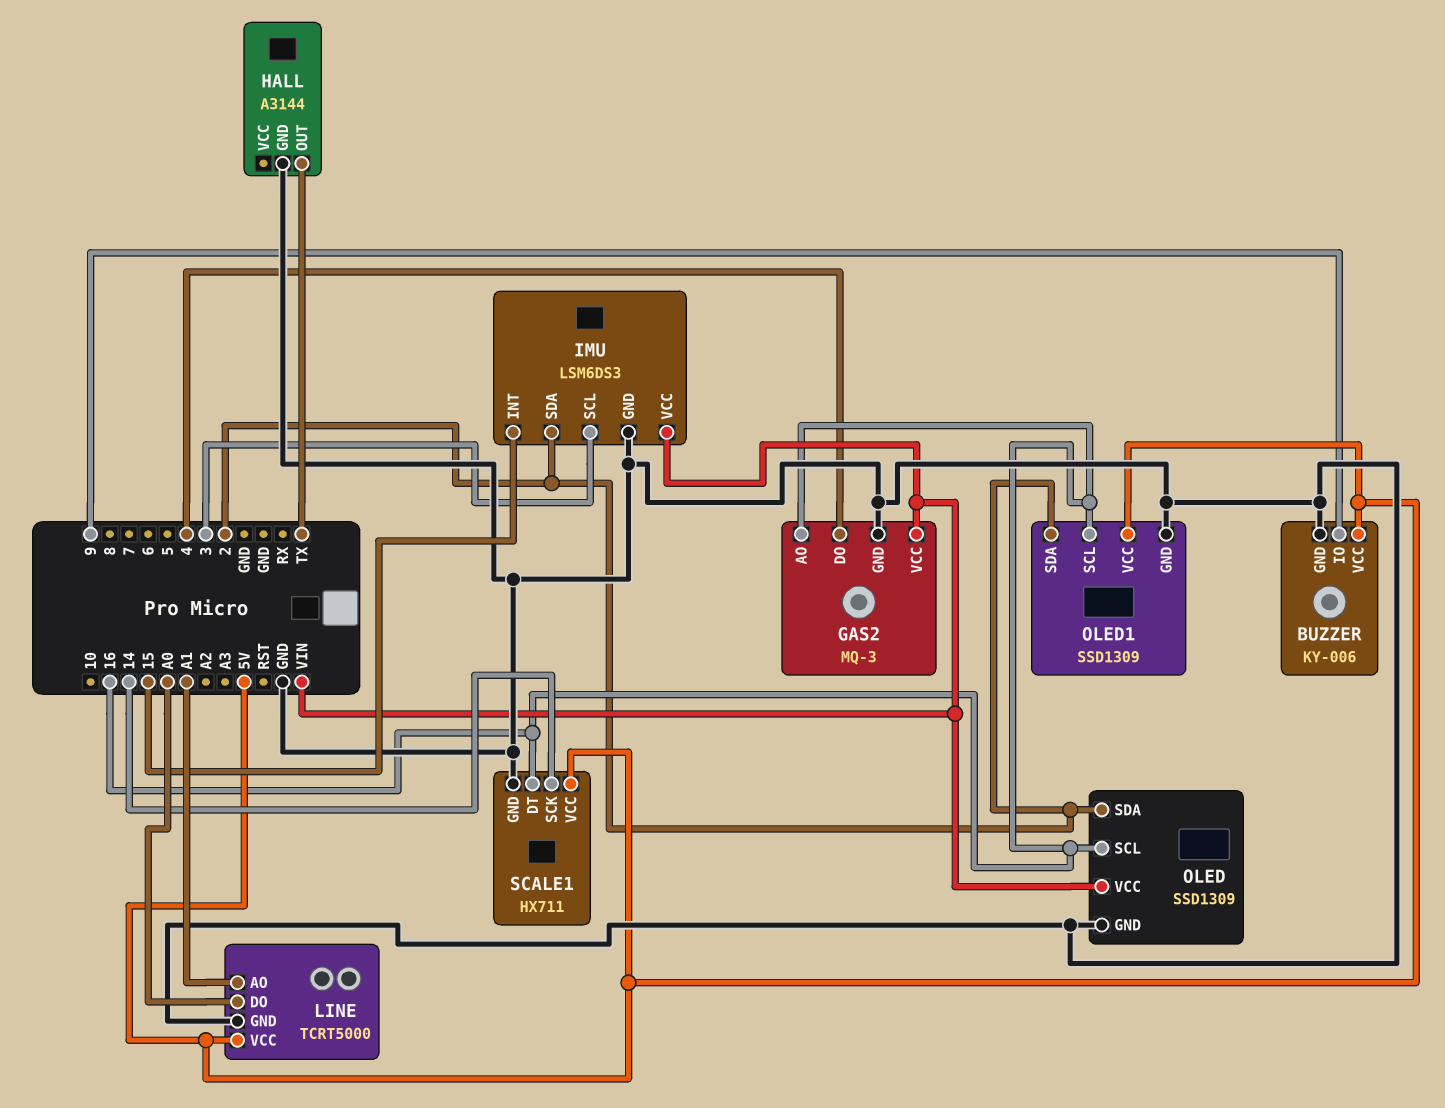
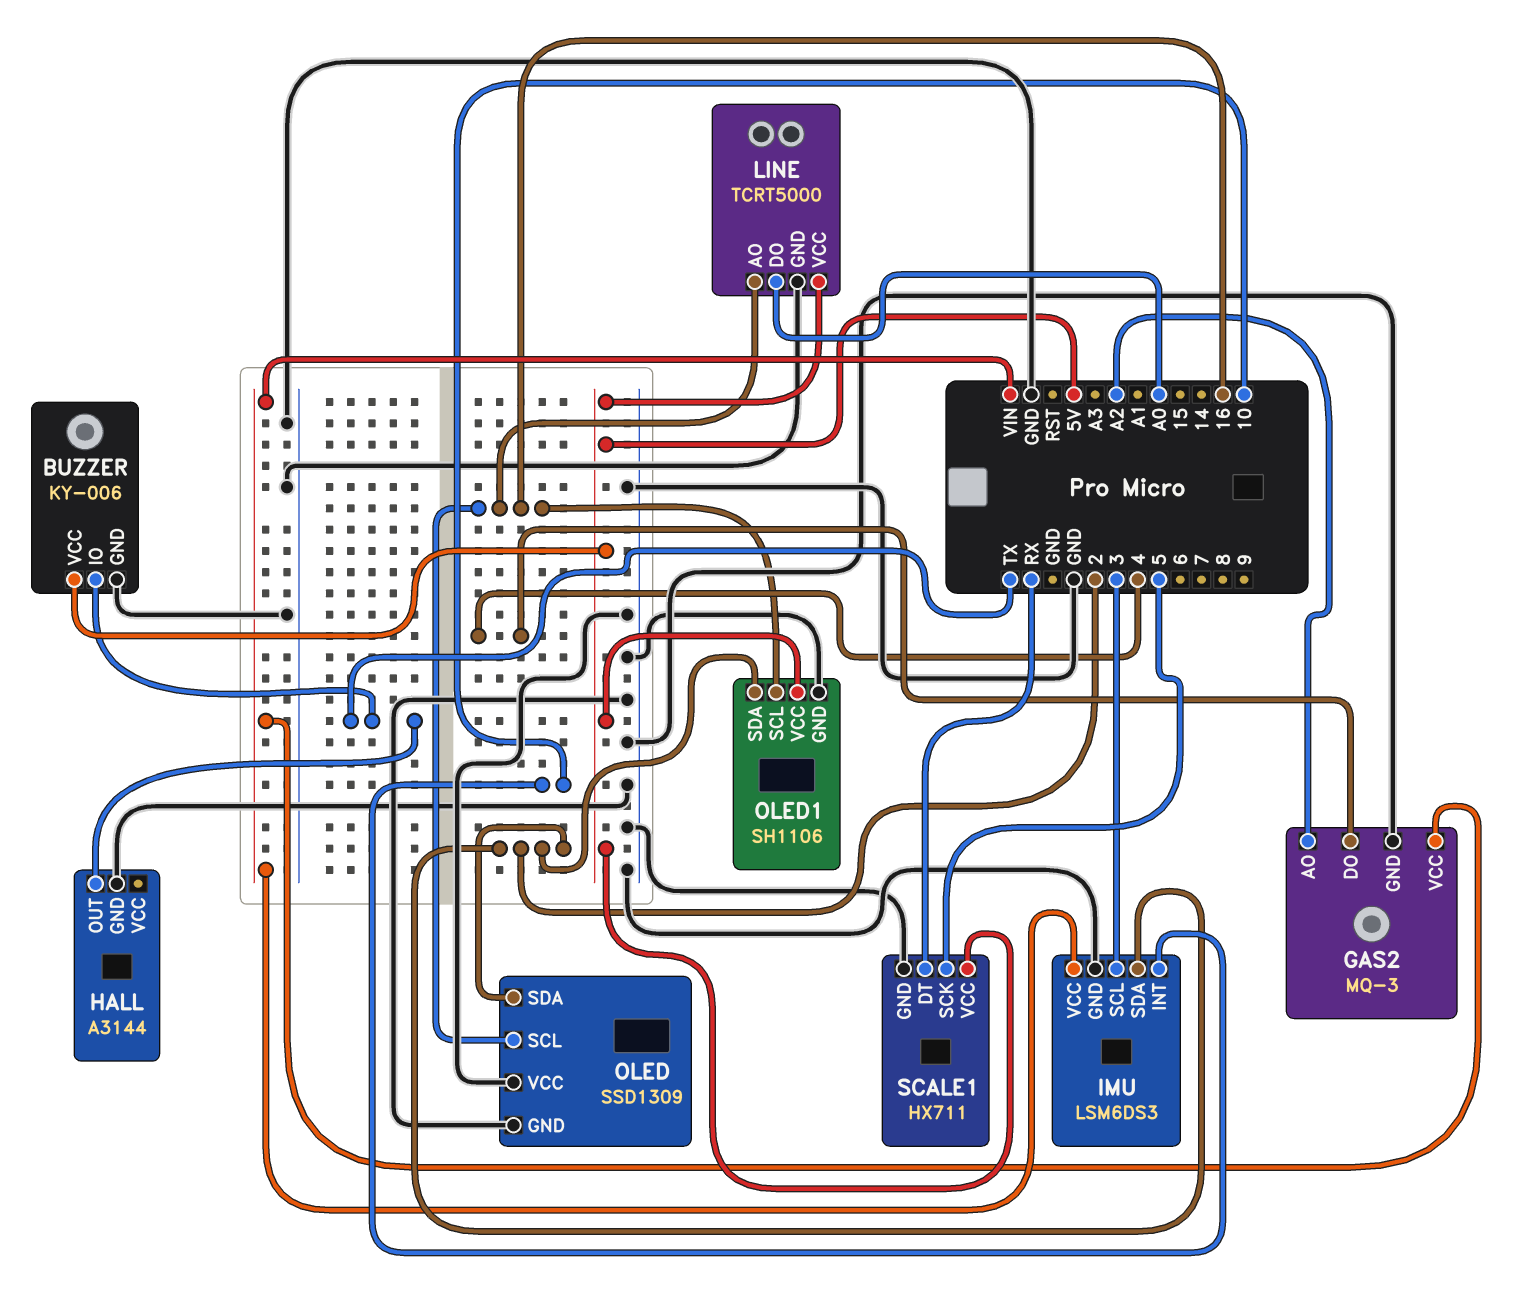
BUZZER pin IO: 9 -> TX
GAS2 pin AO: 16 -> A2
IMU pin INT: 15 -> 10
LINE pin AO: A1 -> 16
OLED pin VCC: VIN -> GND
OLED1: SSD1309 -> SH1106
SCALE1 pin DT: 16 -> RX
SCALE1 pin SCK: 14 -> 5

